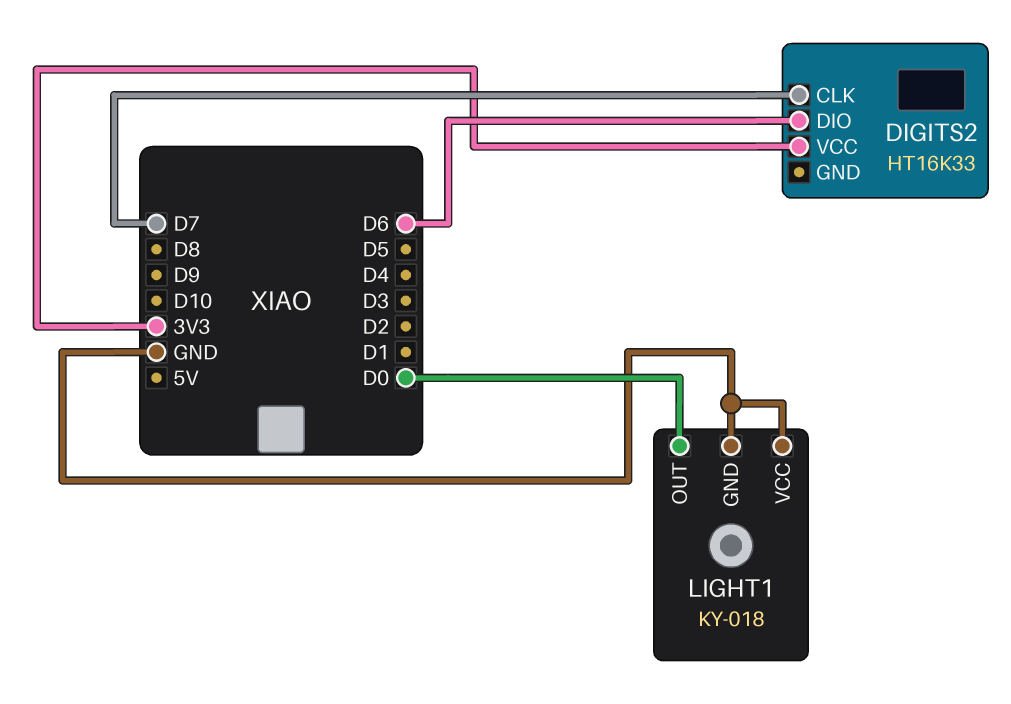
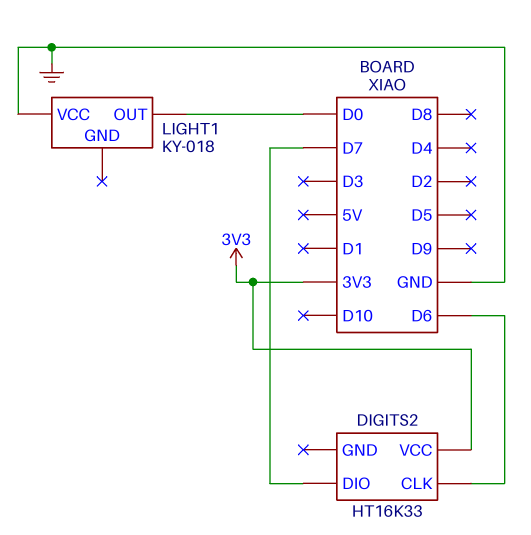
DIGITS2 pin CLK: D7 -> D6
DIGITS2 pin DIO: D6 -> D7
LIGHT1 pin GND: GND -> none

